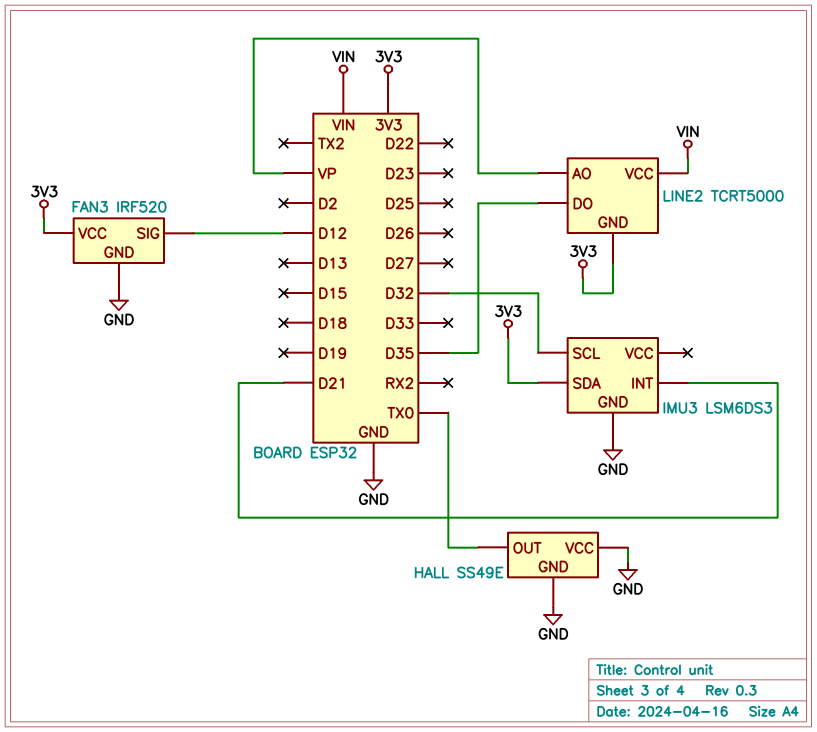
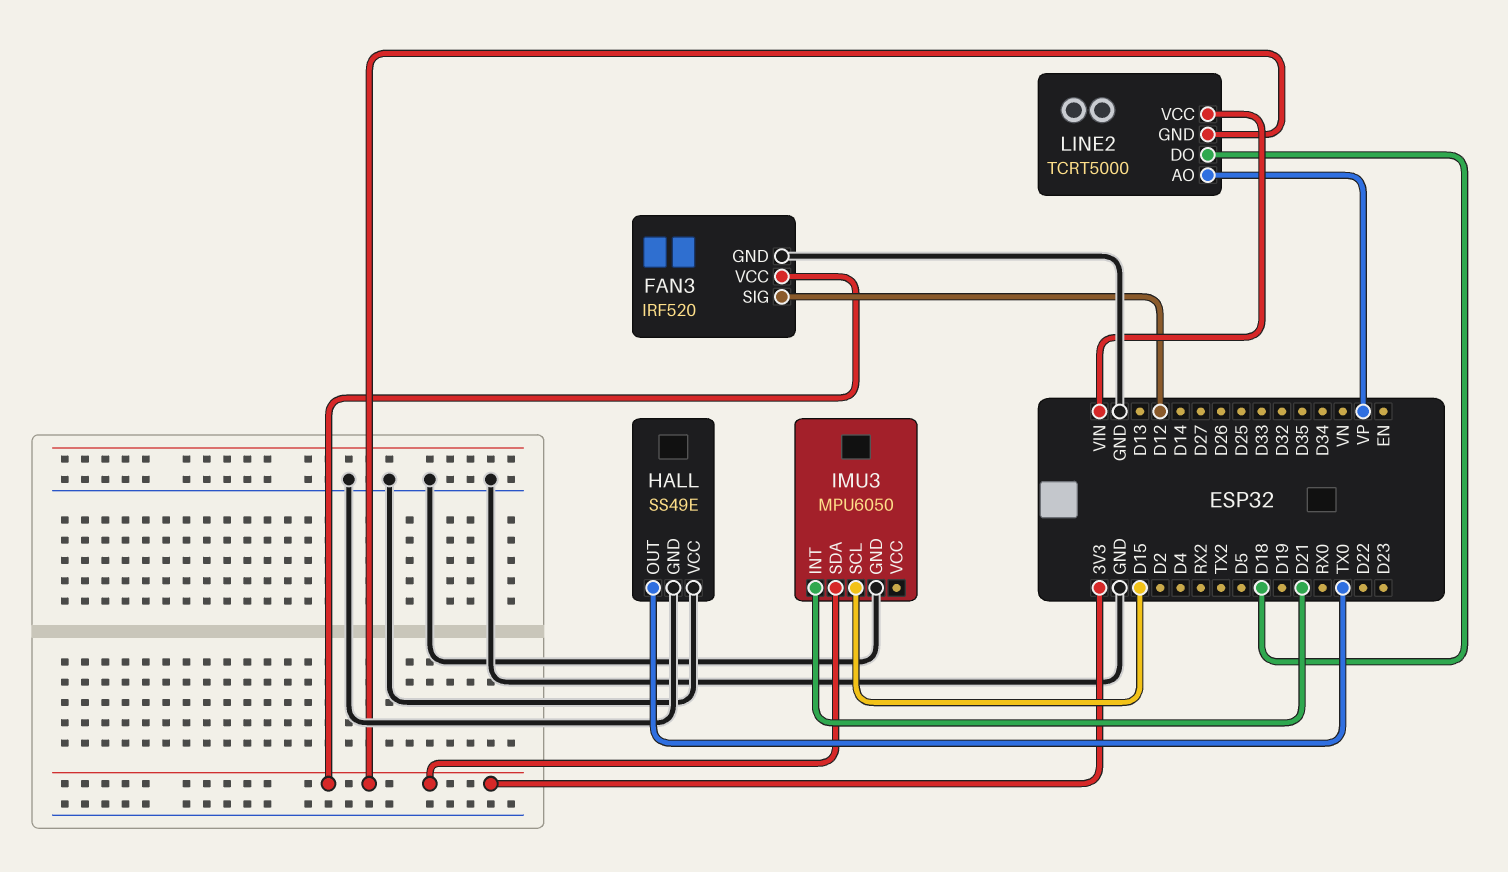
IMU3: LSM6DS3 -> MPU6050
IMU3 pin SCL: D32 -> D15
LINE2 pin DO: D35 -> D18

